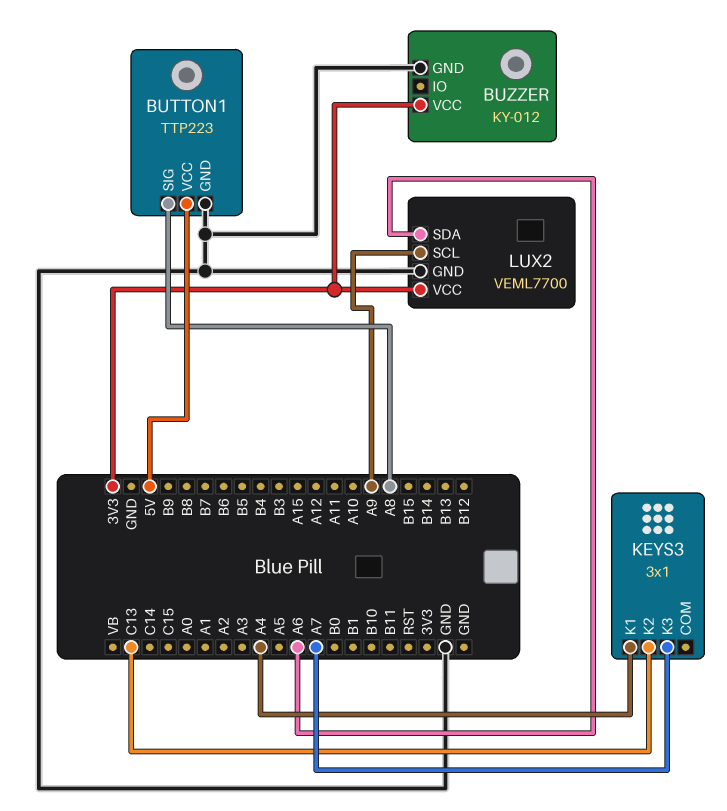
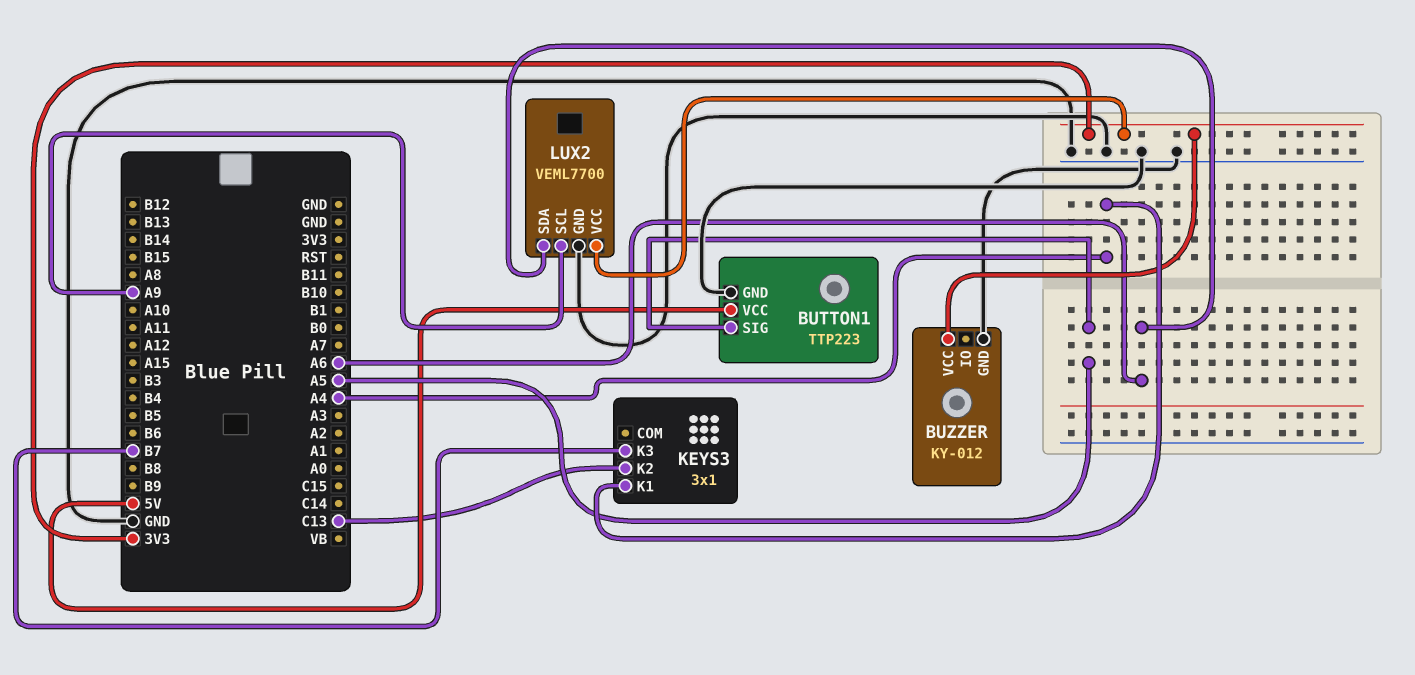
BUTTON1 pin SIG: A8 -> A5
KEYS3 pin K3: A7 -> B7

